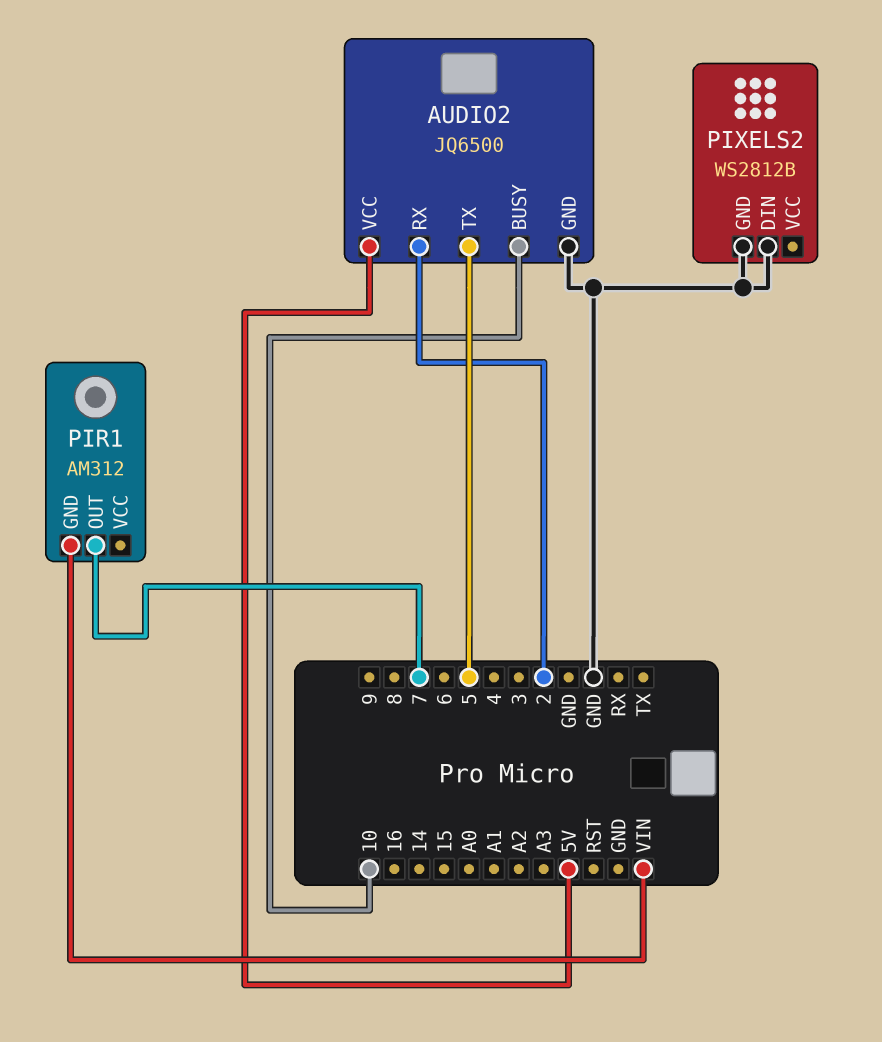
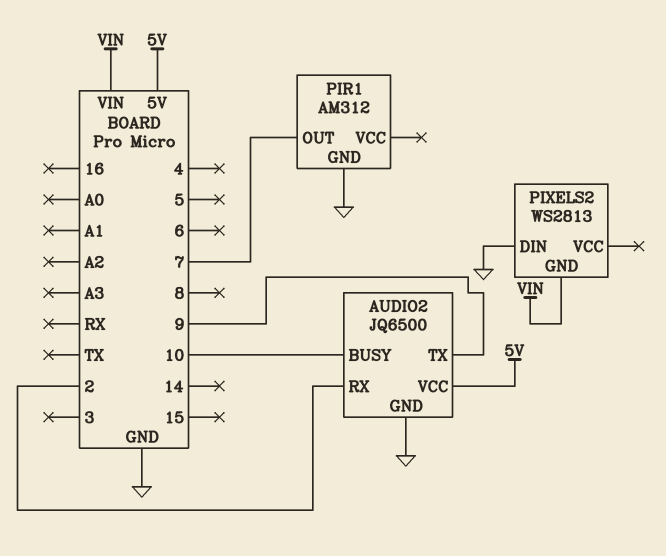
AUDIO2 pin TX: 5 -> 9
PIR1 pin GND: VIN -> GND
PIXELS2: WS2812B -> WS2813
PIXELS2 pin GND: GND -> VIN

